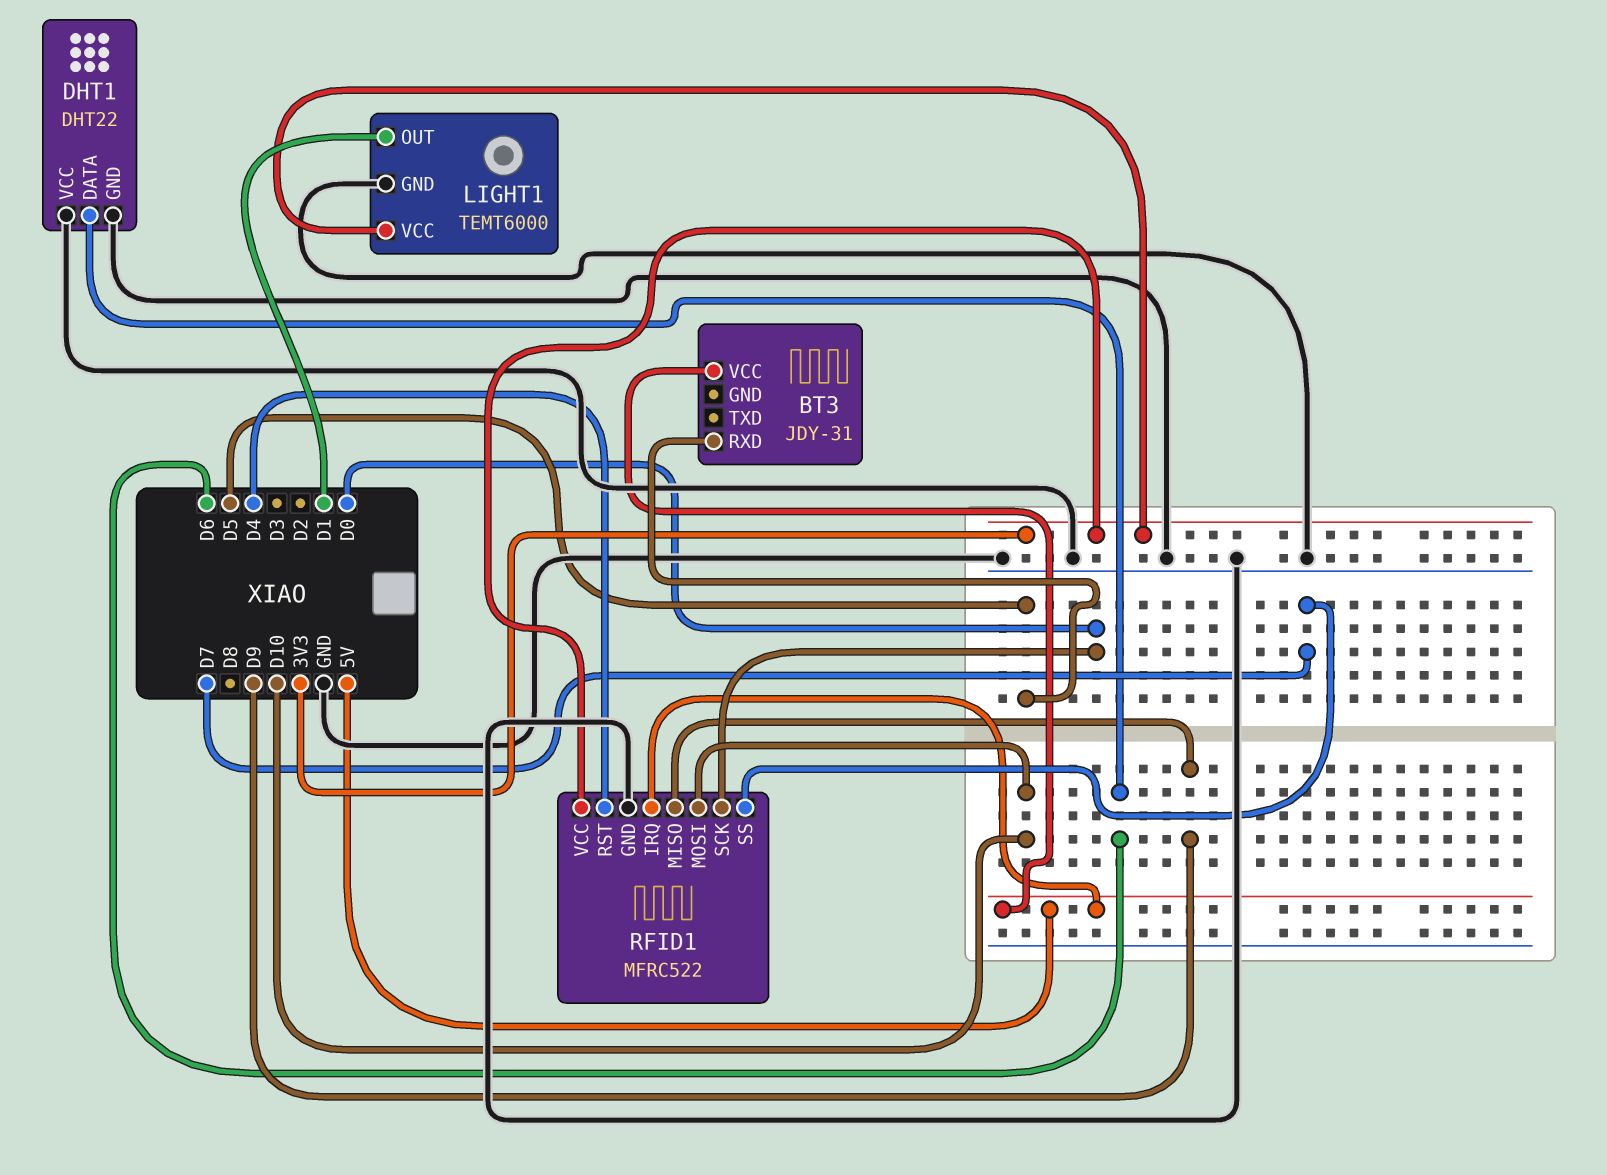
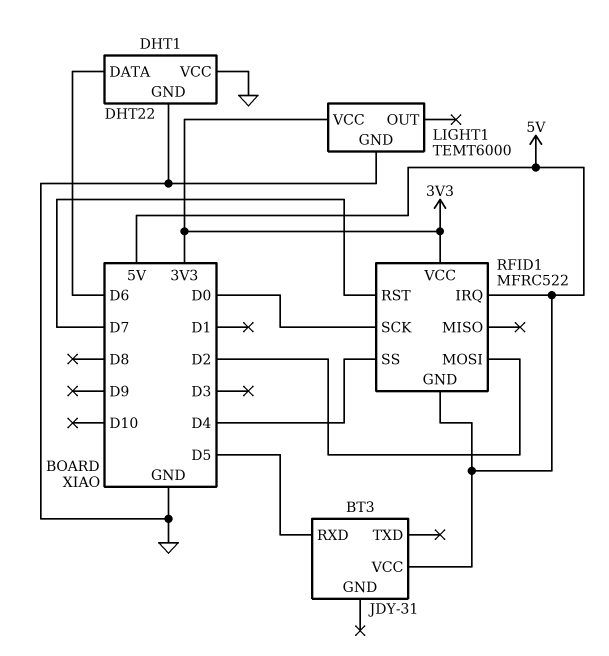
LIGHT1 pin OUT: D1 -> none
RFID1 pin GND: GND -> 5V
RFID1 pin MISO: D9 -> none
RFID1 pin MOSI: D10 -> D2
RFID1 pin RST: D4 -> D7
RFID1 pin SS: D7 -> D4

